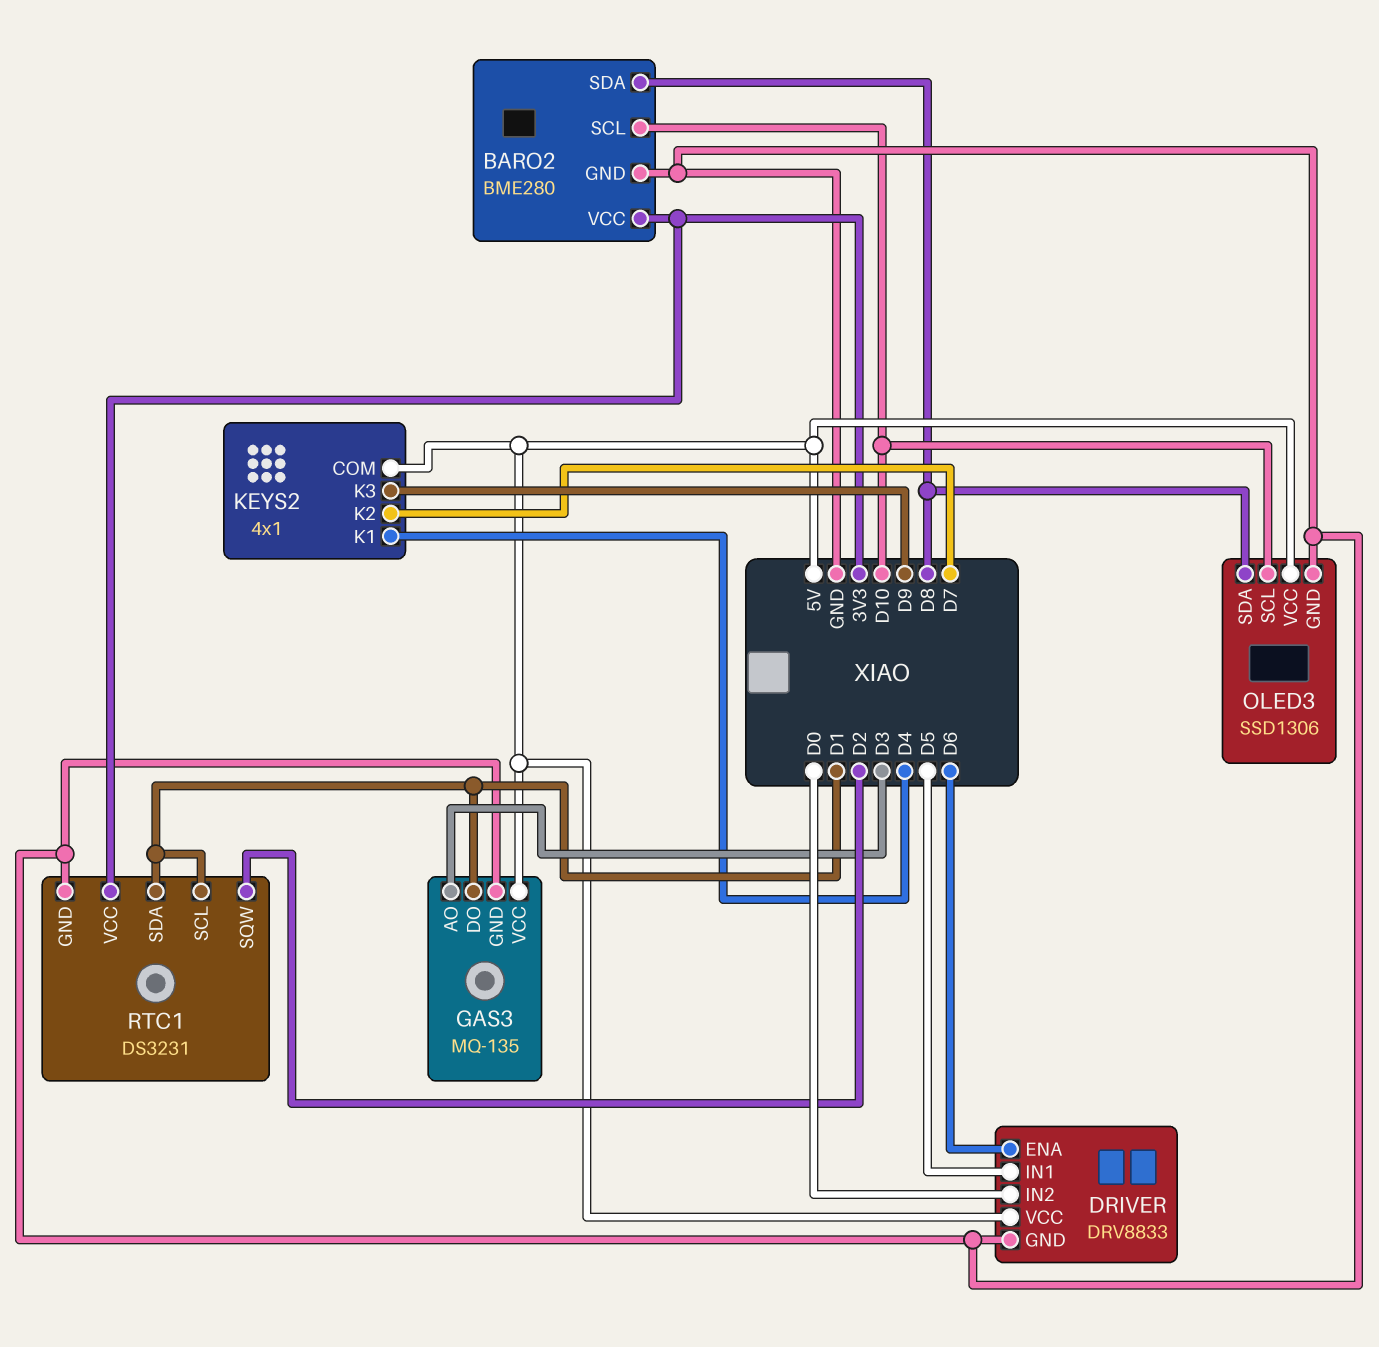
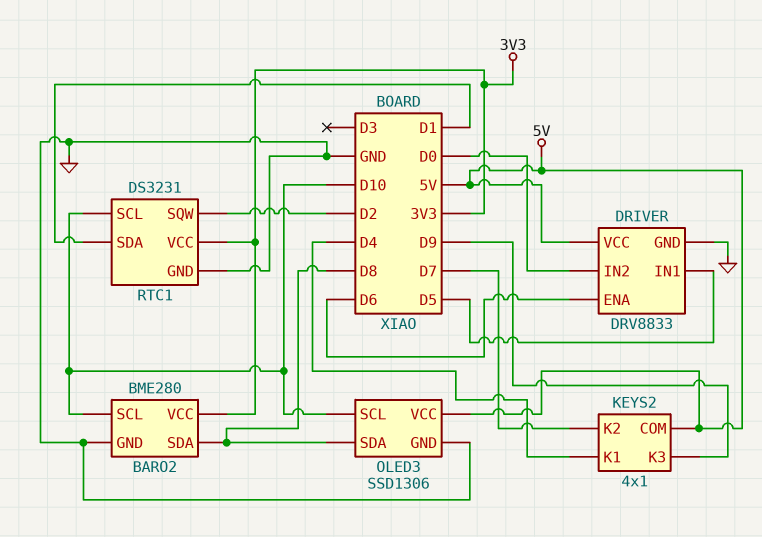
GAS3: MQ-135 -> none
GAS3 pin AO: D3 -> none
GAS3 pin DO: D1 -> none
GAS3 pin GND: GND -> none
GAS3 pin VCC: 5V -> none
RTC1 pin SCL: D1 -> D10

